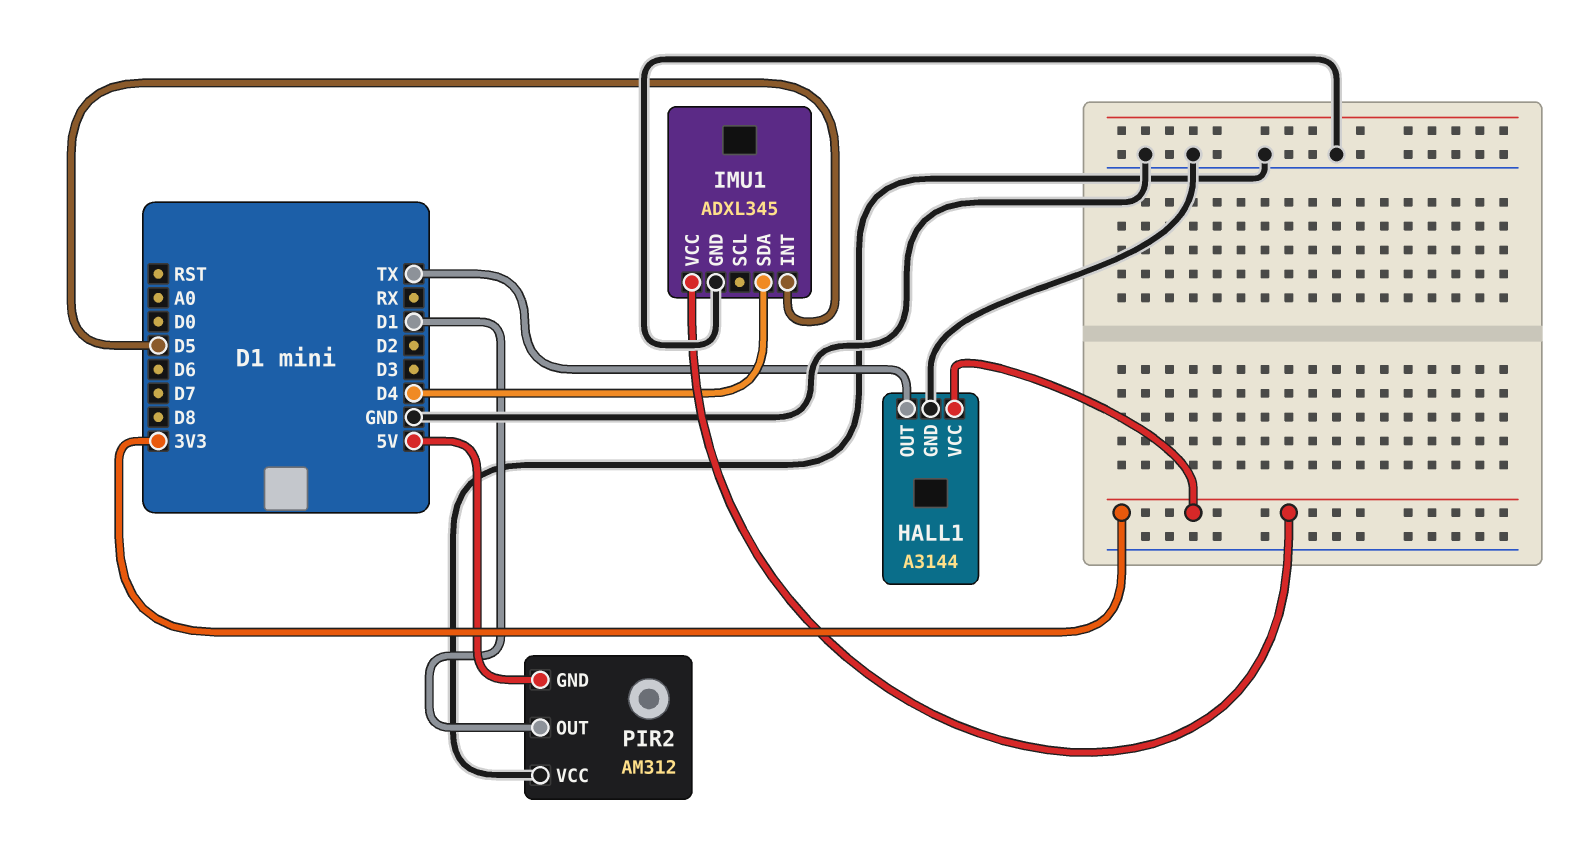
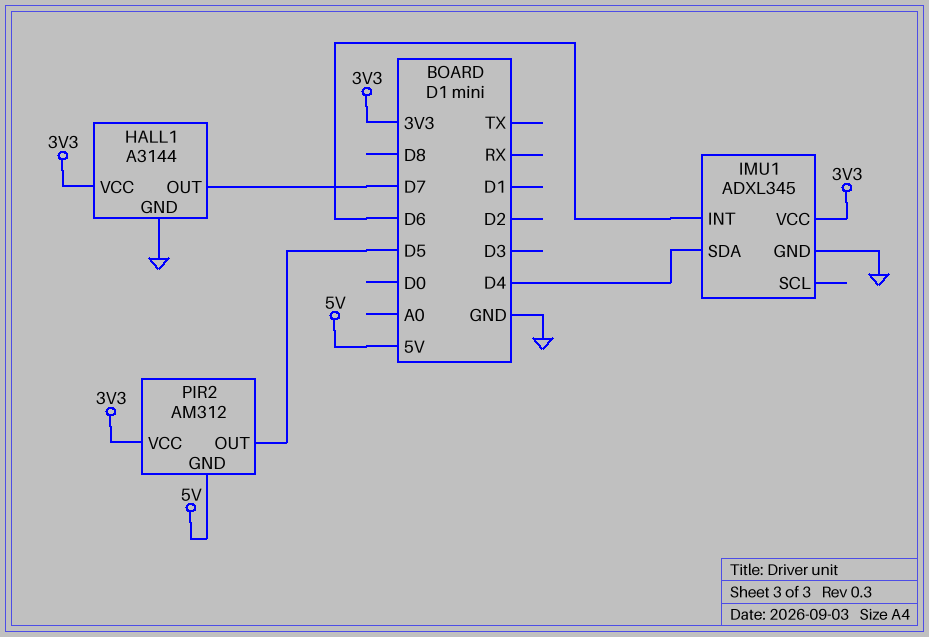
HALL1 pin OUT: TX -> D7
IMU1 pin INT: D5 -> D6
PIR2 pin OUT: D1 -> D5
PIR2 pin VCC: GND -> 3V3

